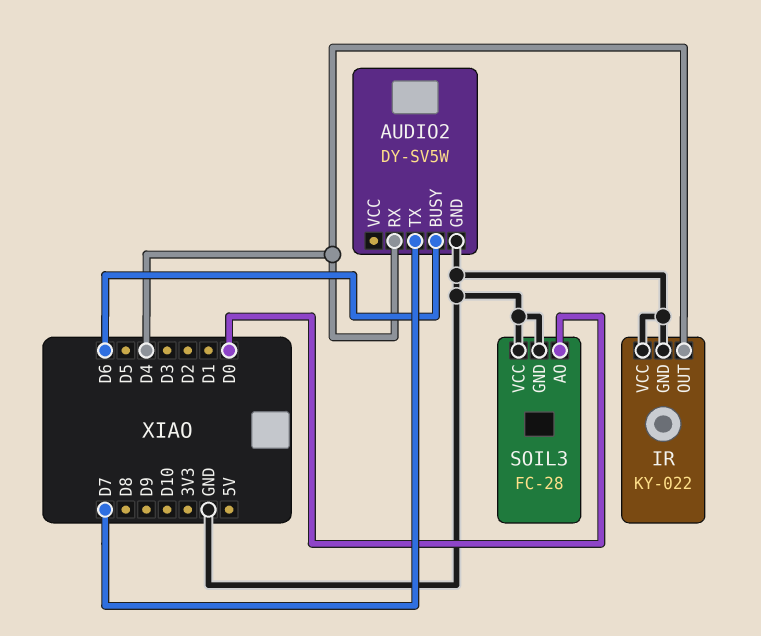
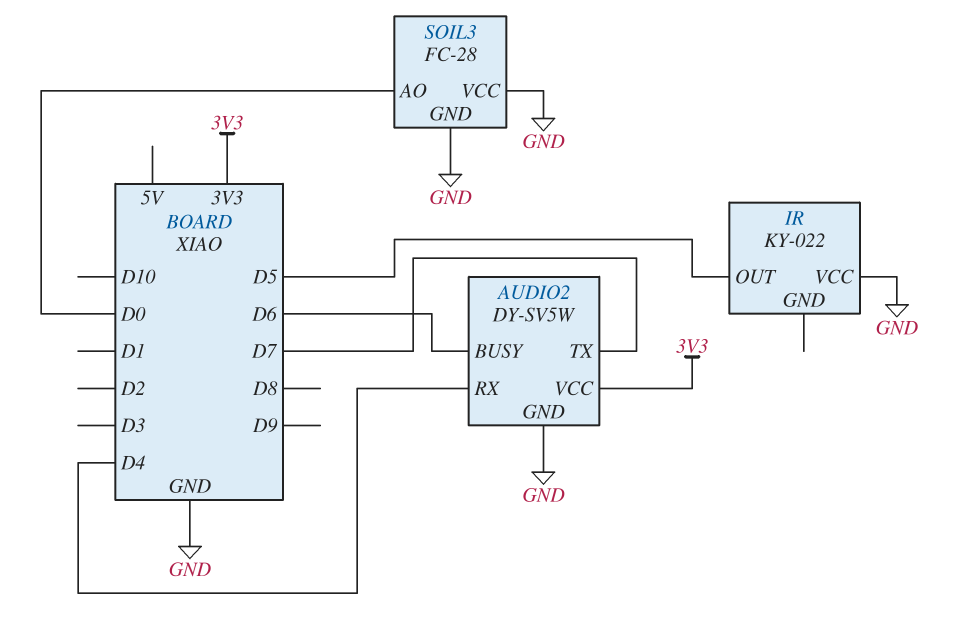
AUDIO2 pin VCC: none -> 3V3
IR pin GND: GND -> none
IR pin OUT: D4 -> D5

